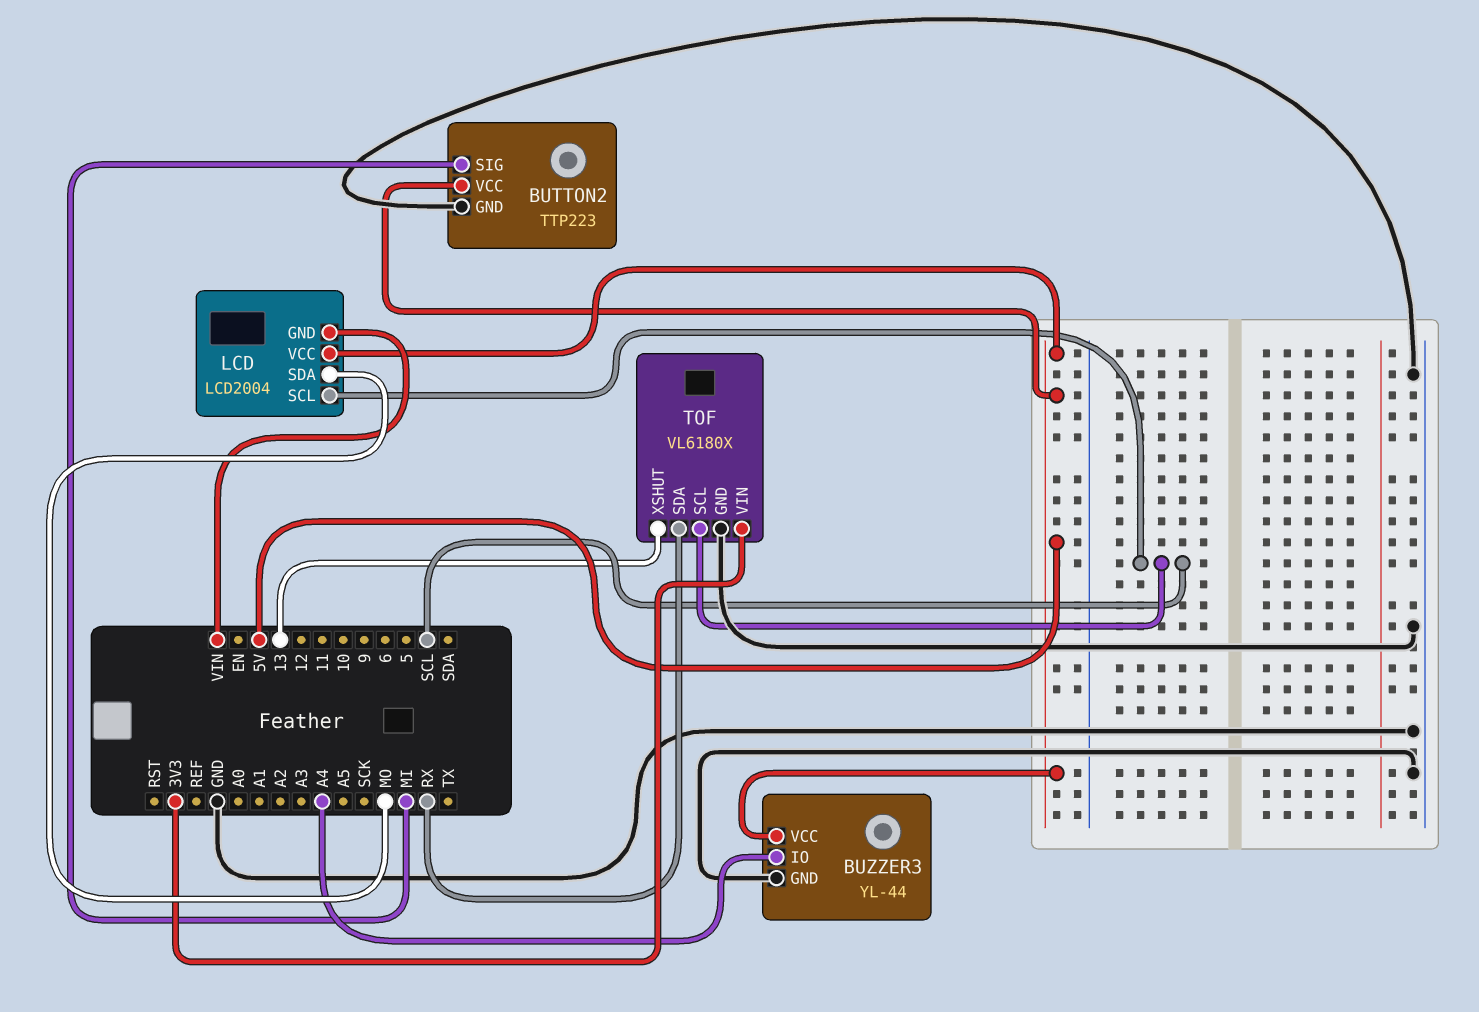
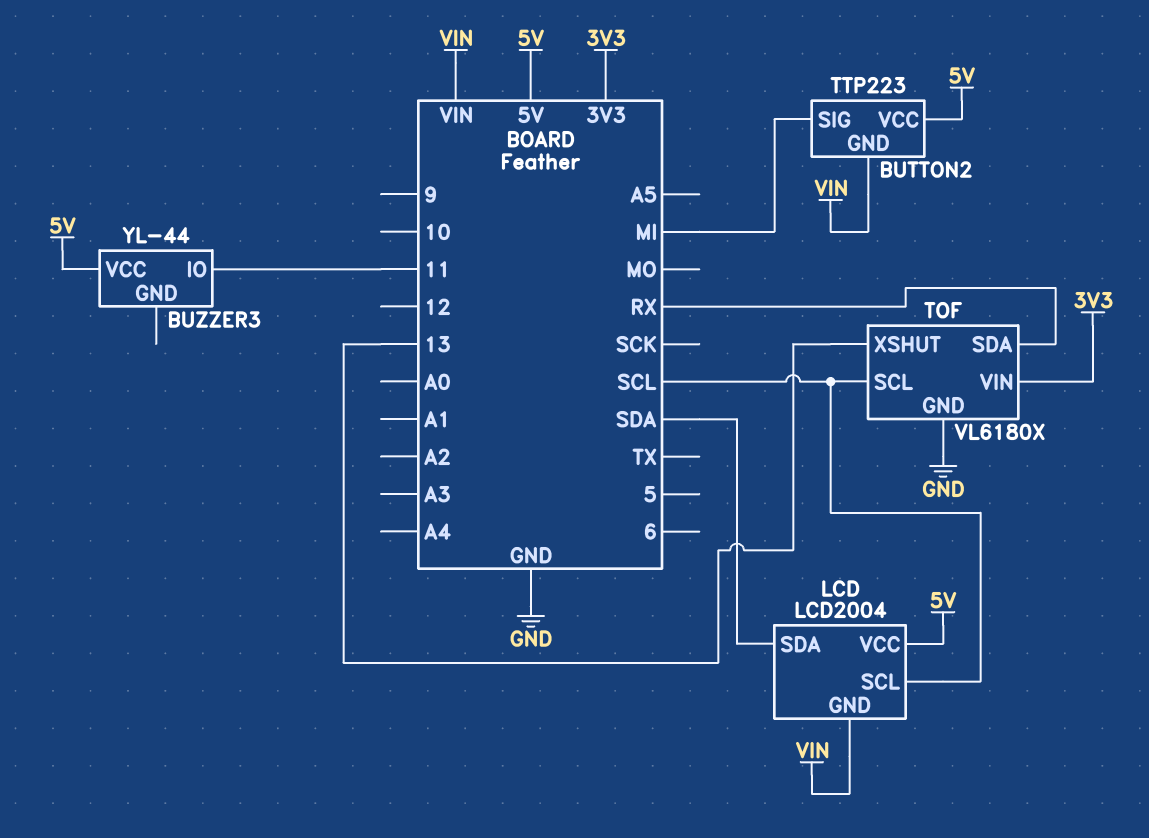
BUTTON2 pin GND: GND -> VIN
BUZZER3 pin GND: GND -> none
BUZZER3 pin IO: A4 -> 11
LCD pin SDA: MO -> SDA

